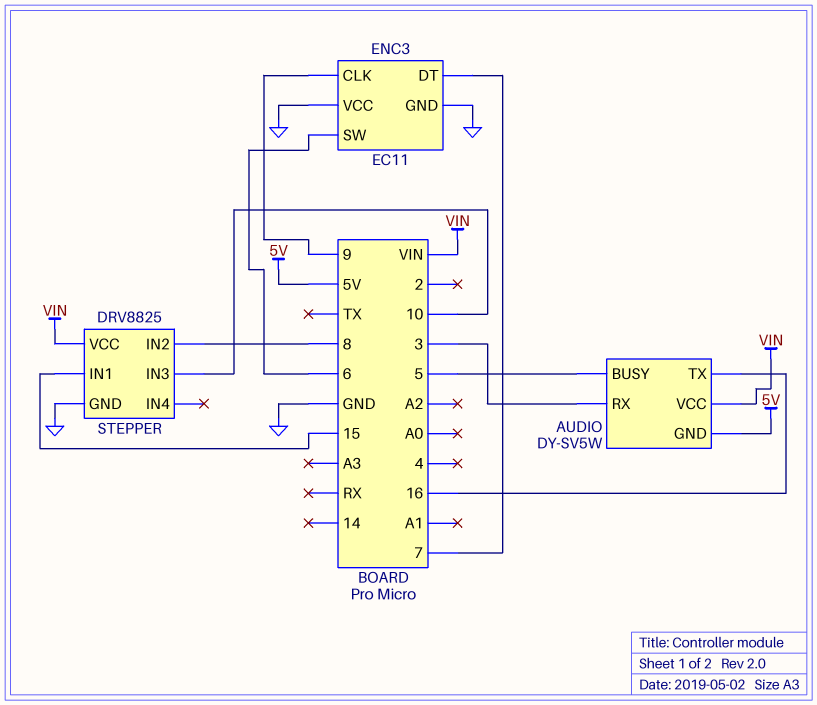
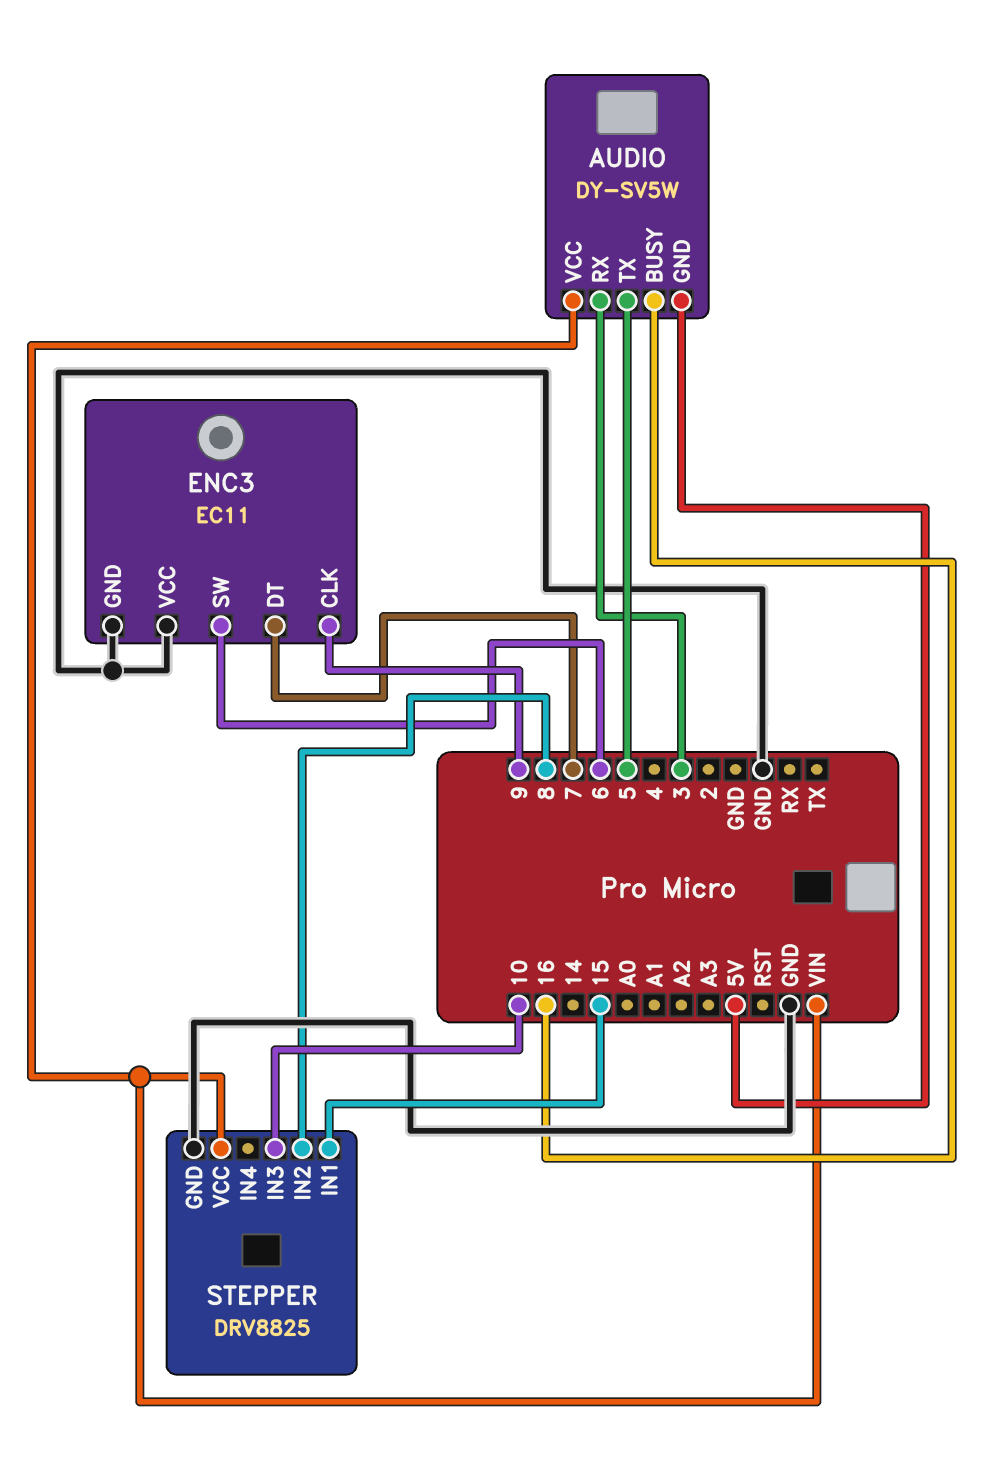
AUDIO pin BUSY: 5 -> 16
AUDIO pin TX: 16 -> 5

